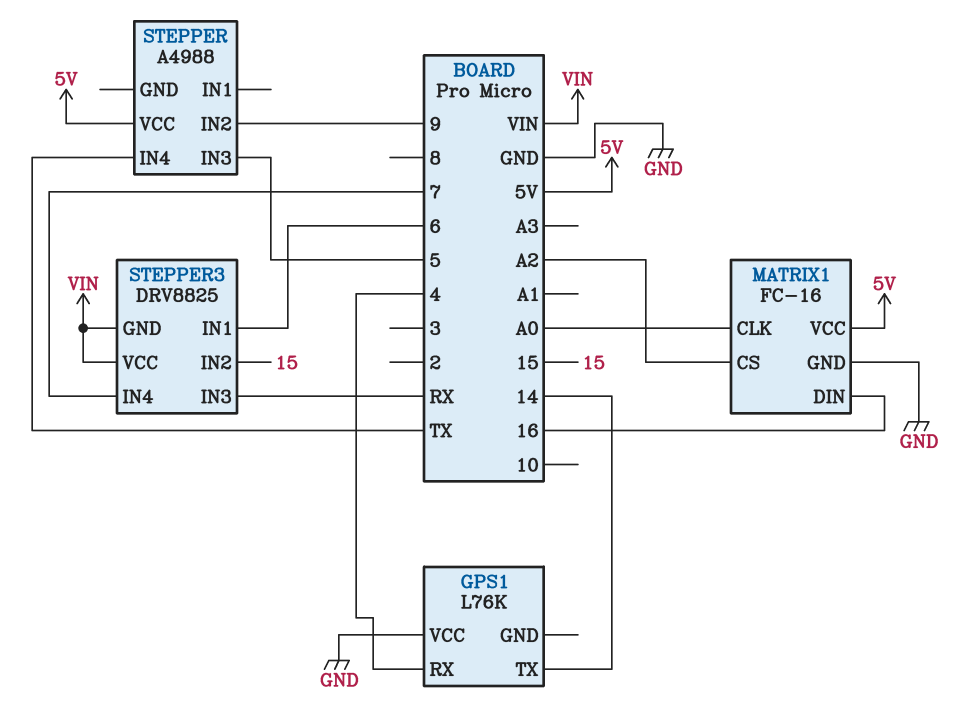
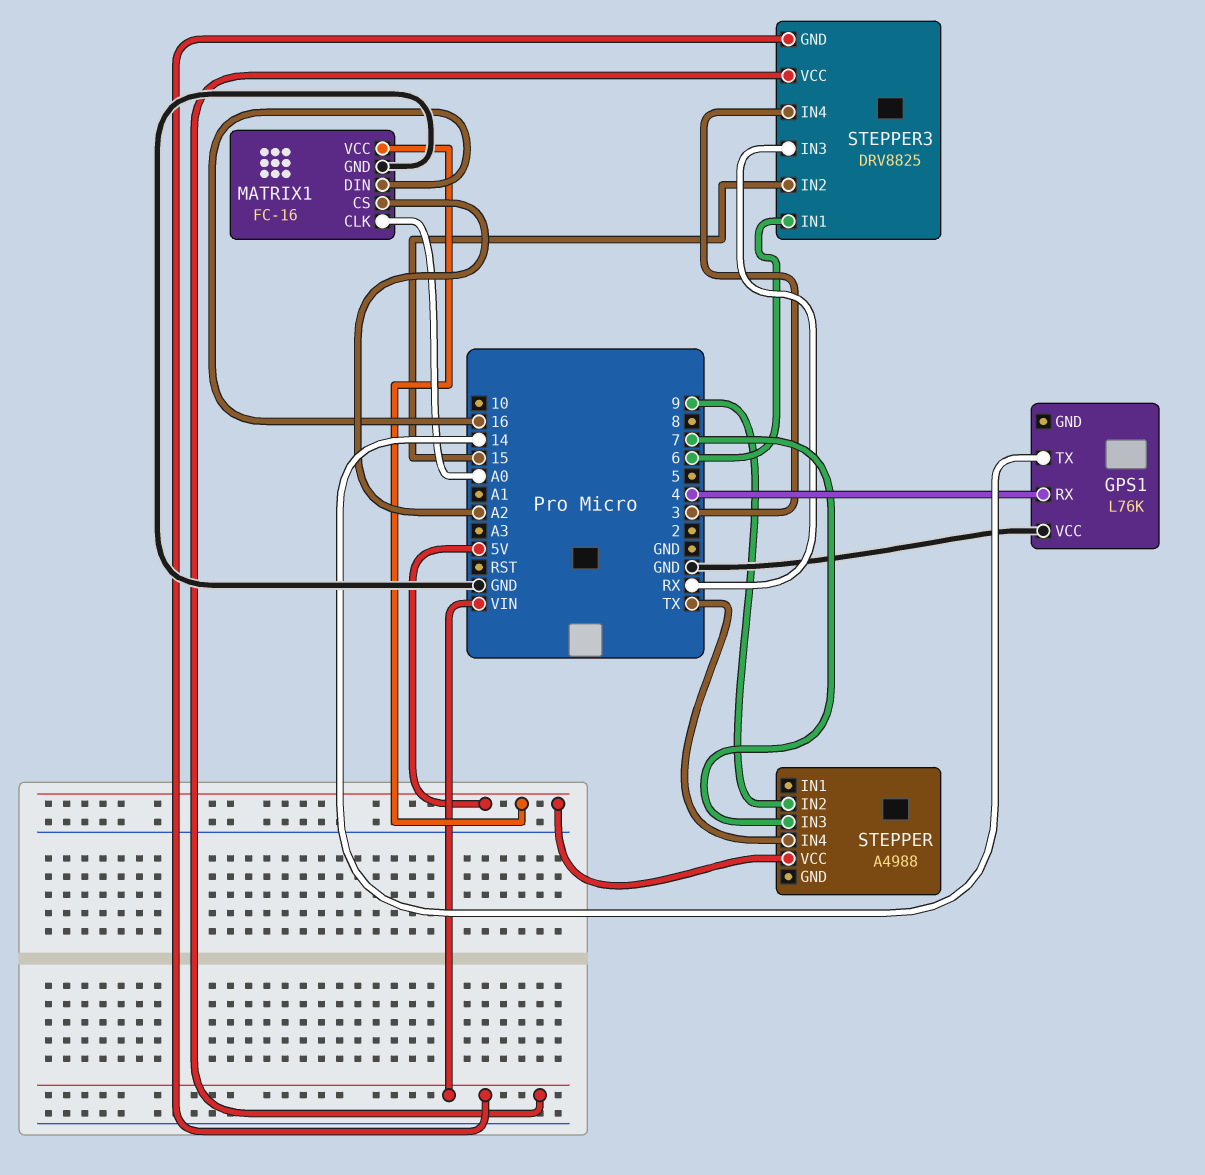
STEPPER pin IN3: 5 -> 7
STEPPER3 pin IN4: 7 -> 3

